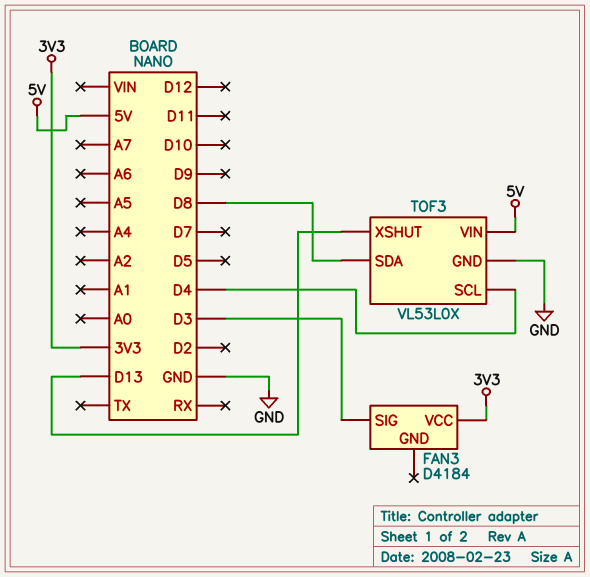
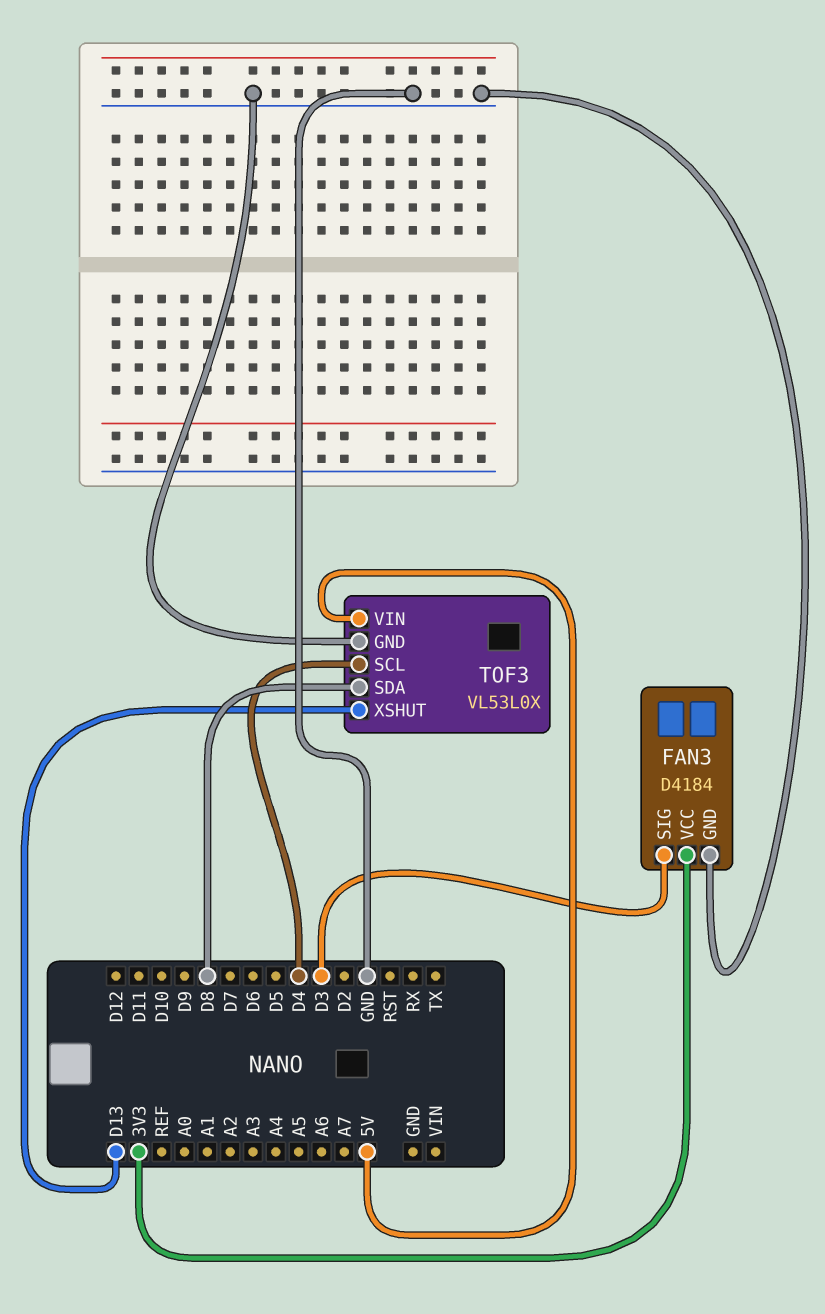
FAN3 pin GND: none -> GND

